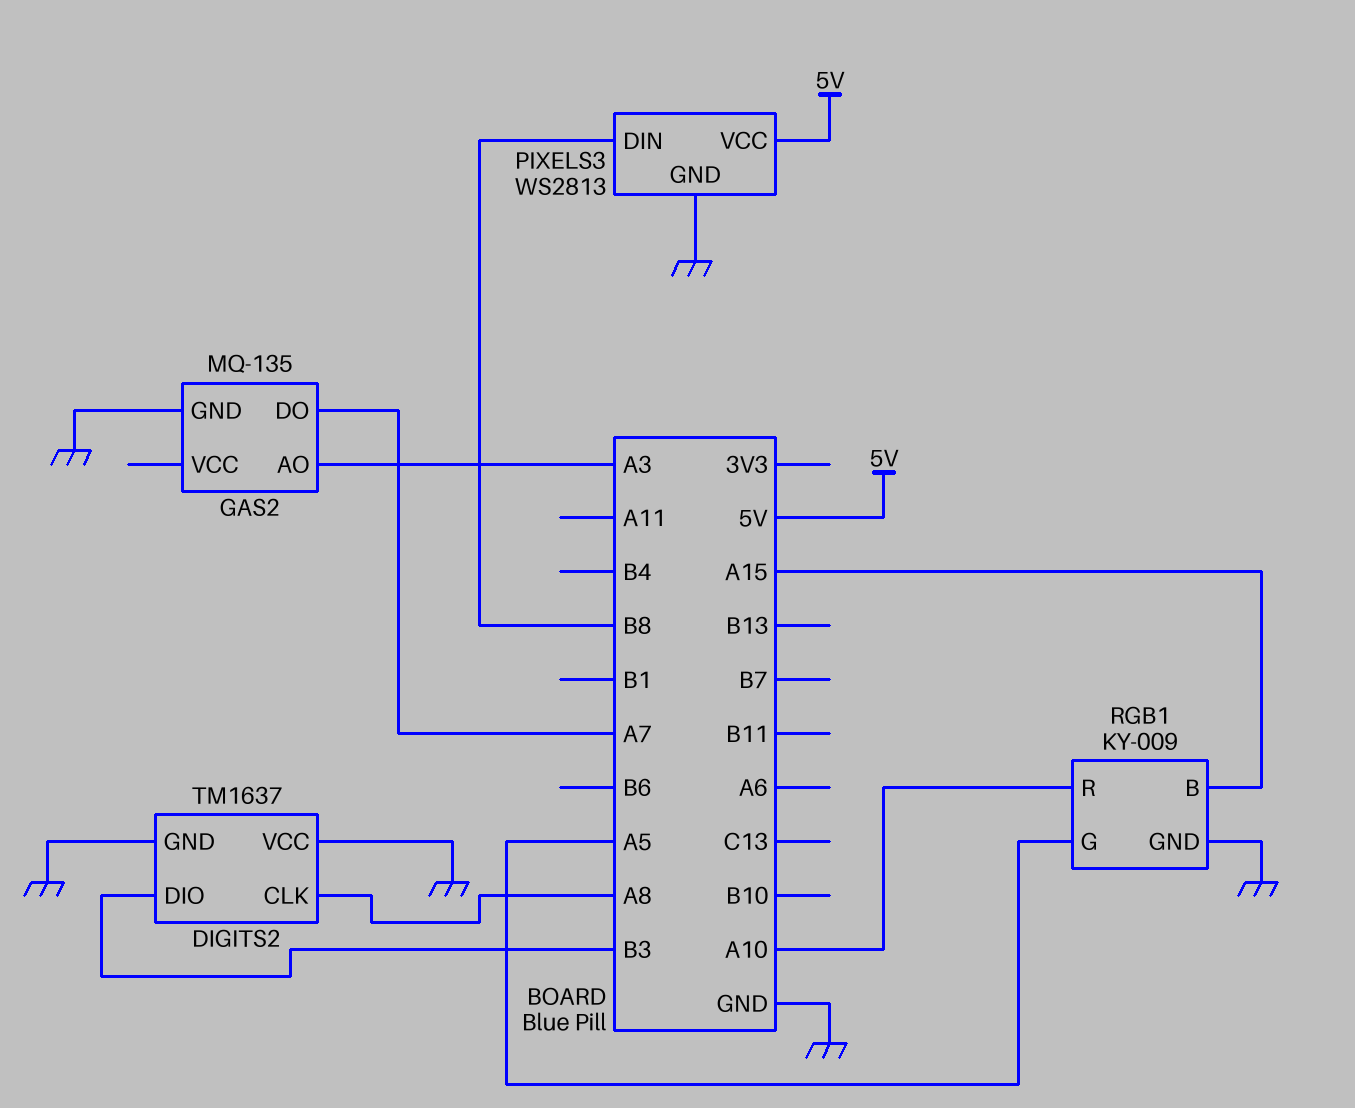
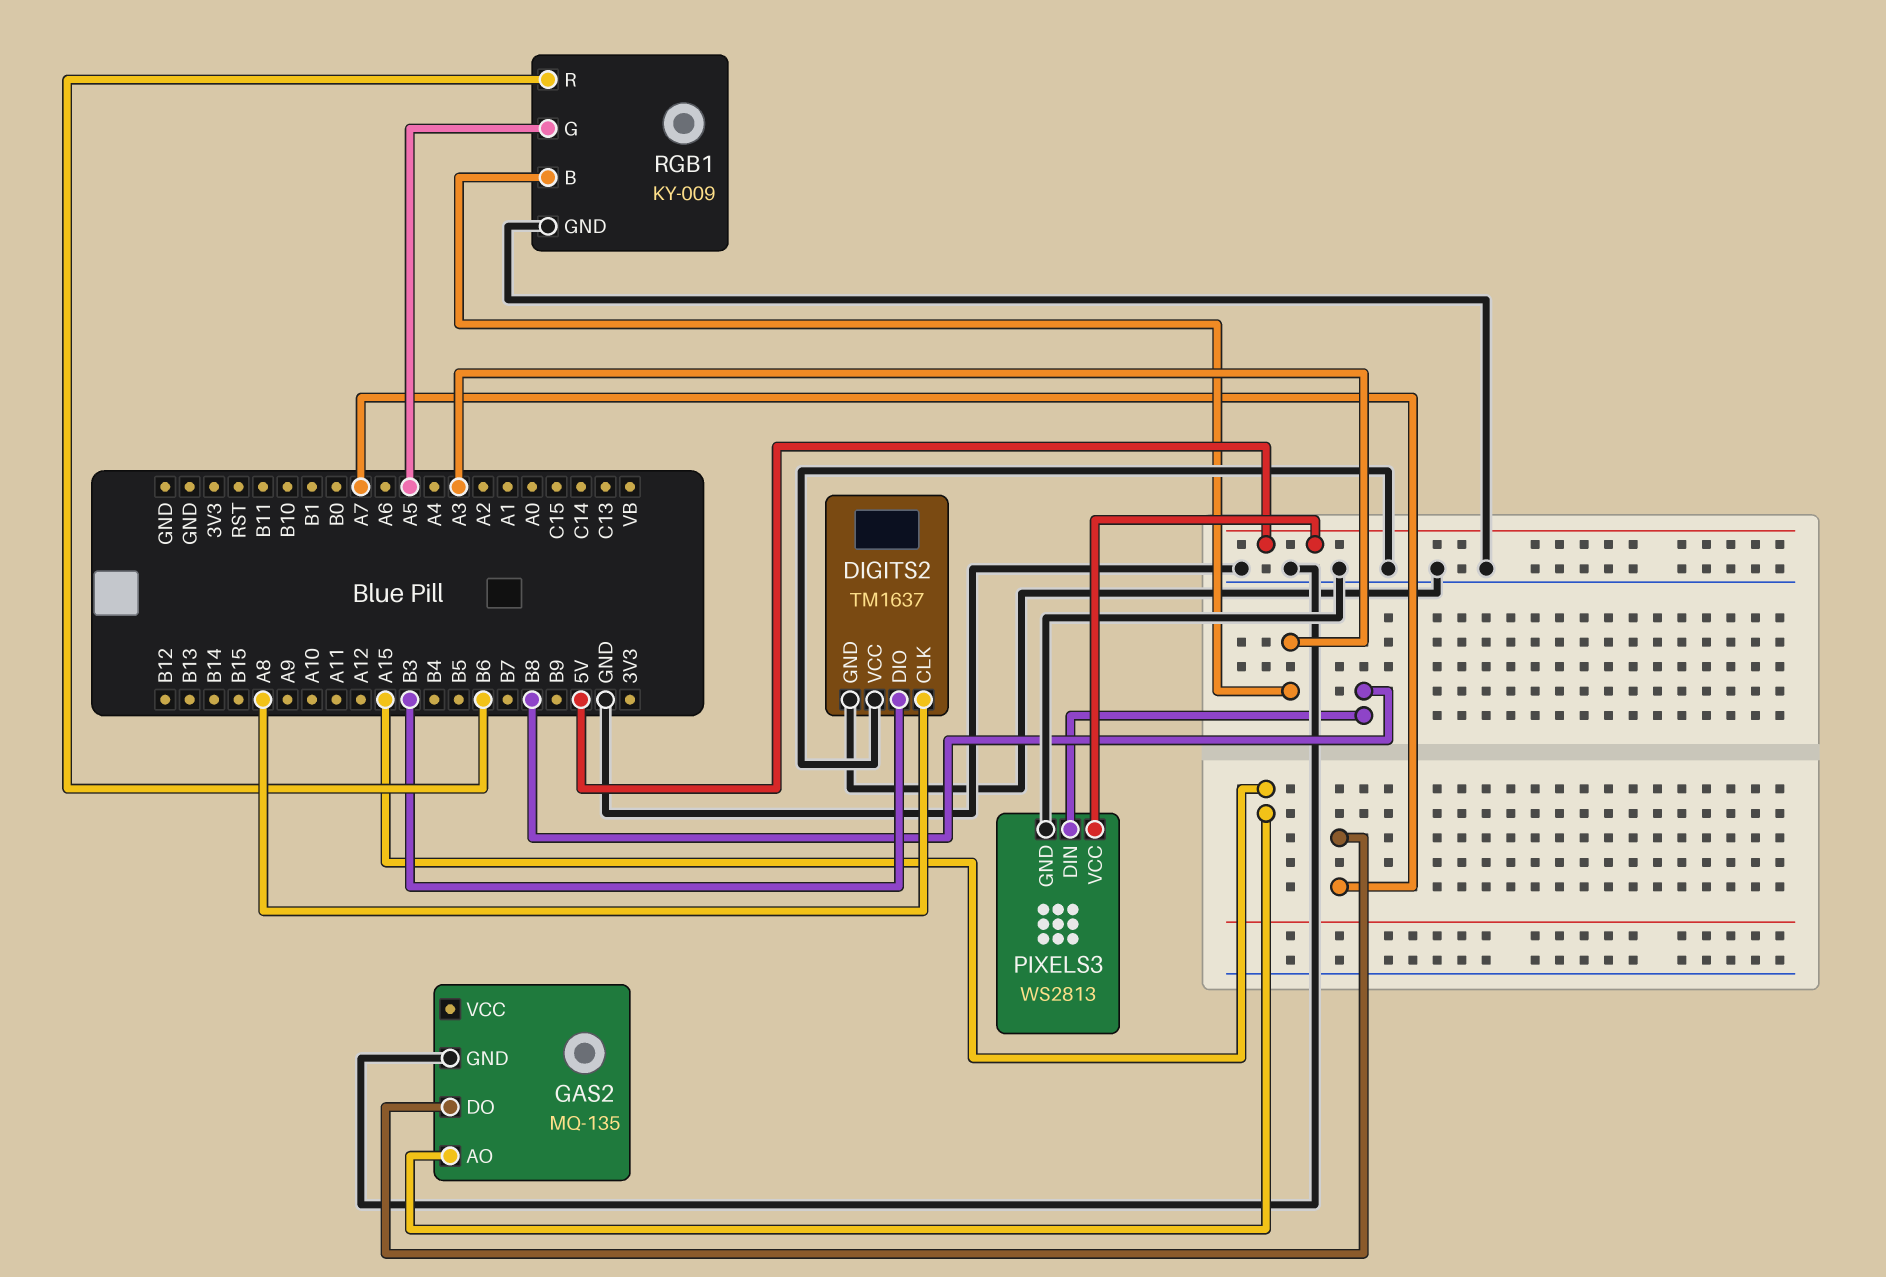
GAS2 pin AO: A3 -> A15
RGB1 pin B: A15 -> A3
RGB1 pin R: A10 -> B6

